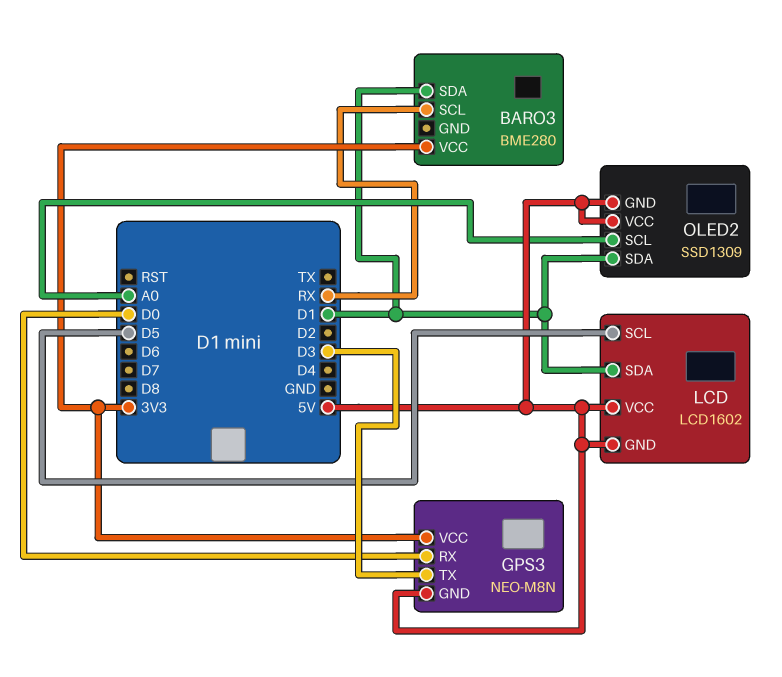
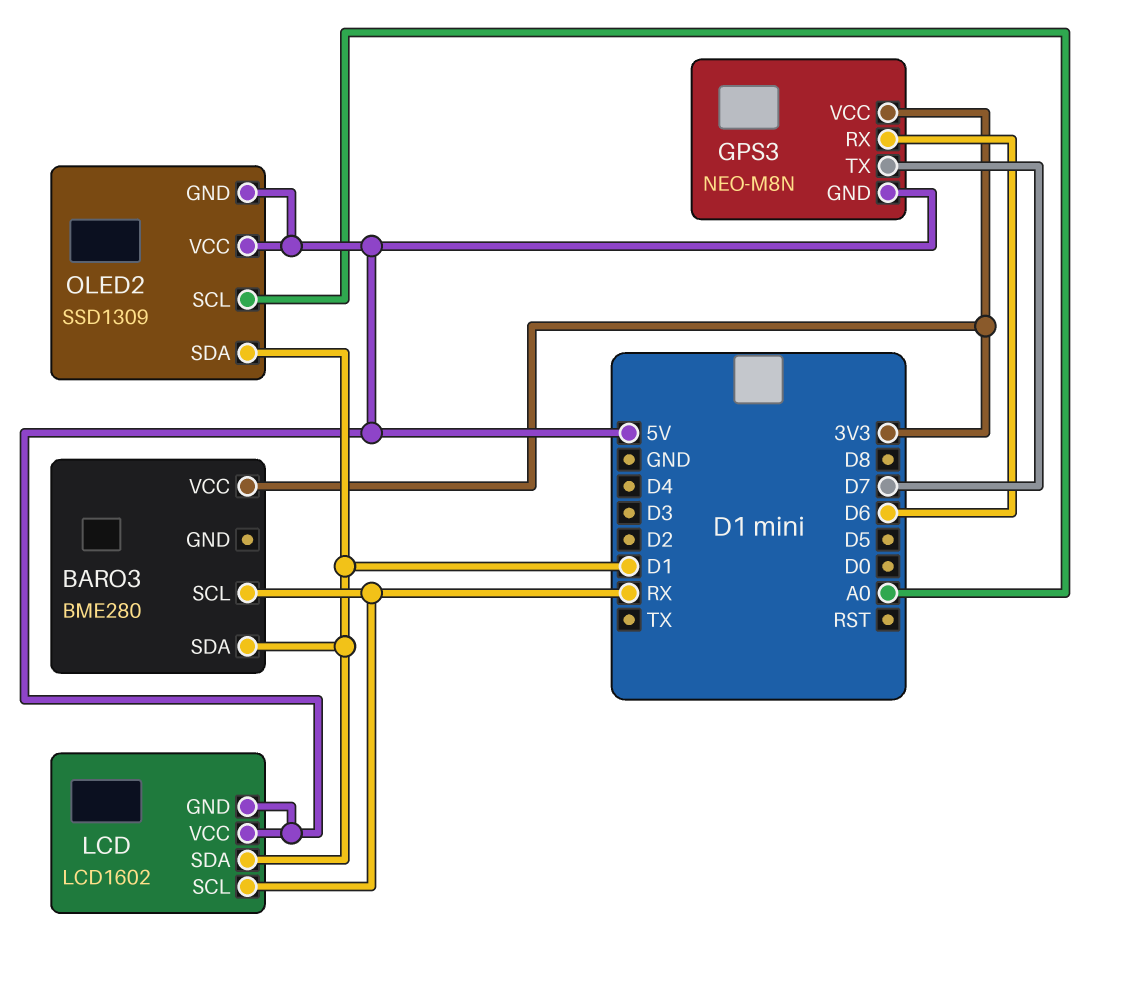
GPS3 pin RX: D0 -> D6
GPS3 pin TX: D3 -> D7
LCD pin SCL: D5 -> RX

